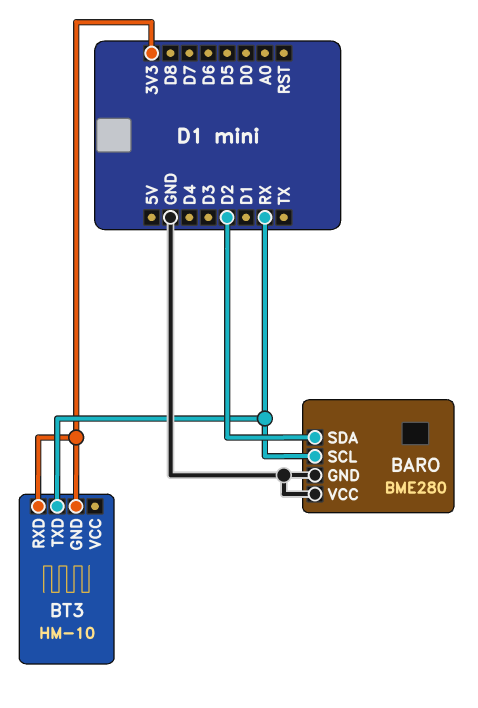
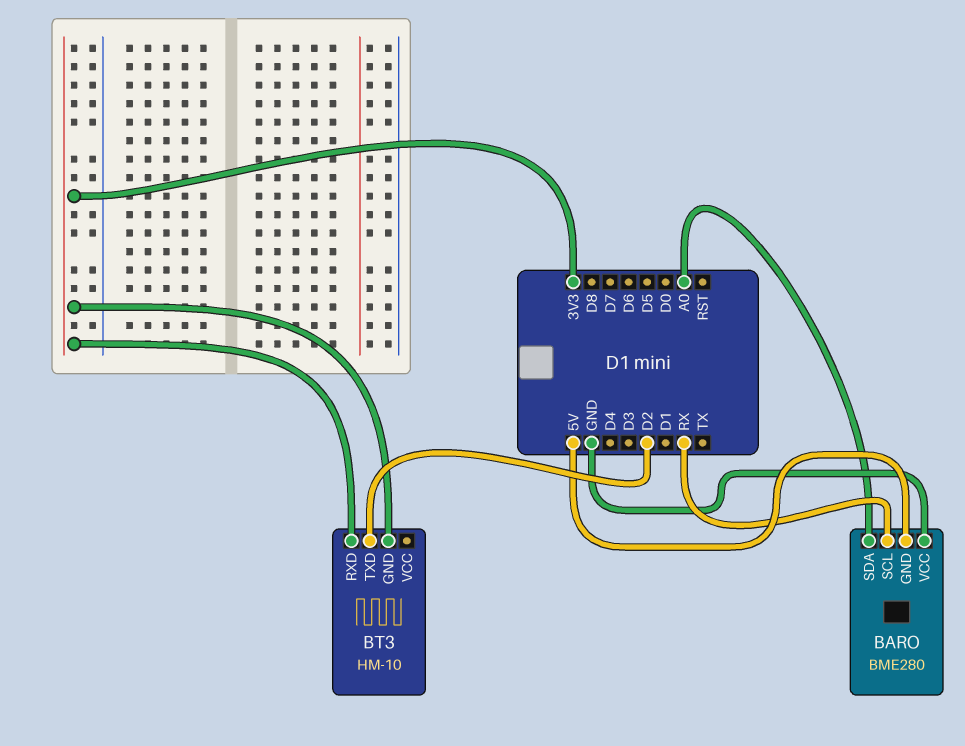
BARO pin GND: GND -> 5V
BARO pin SDA: D2 -> A0
BT3 pin TXD: RX -> D2

